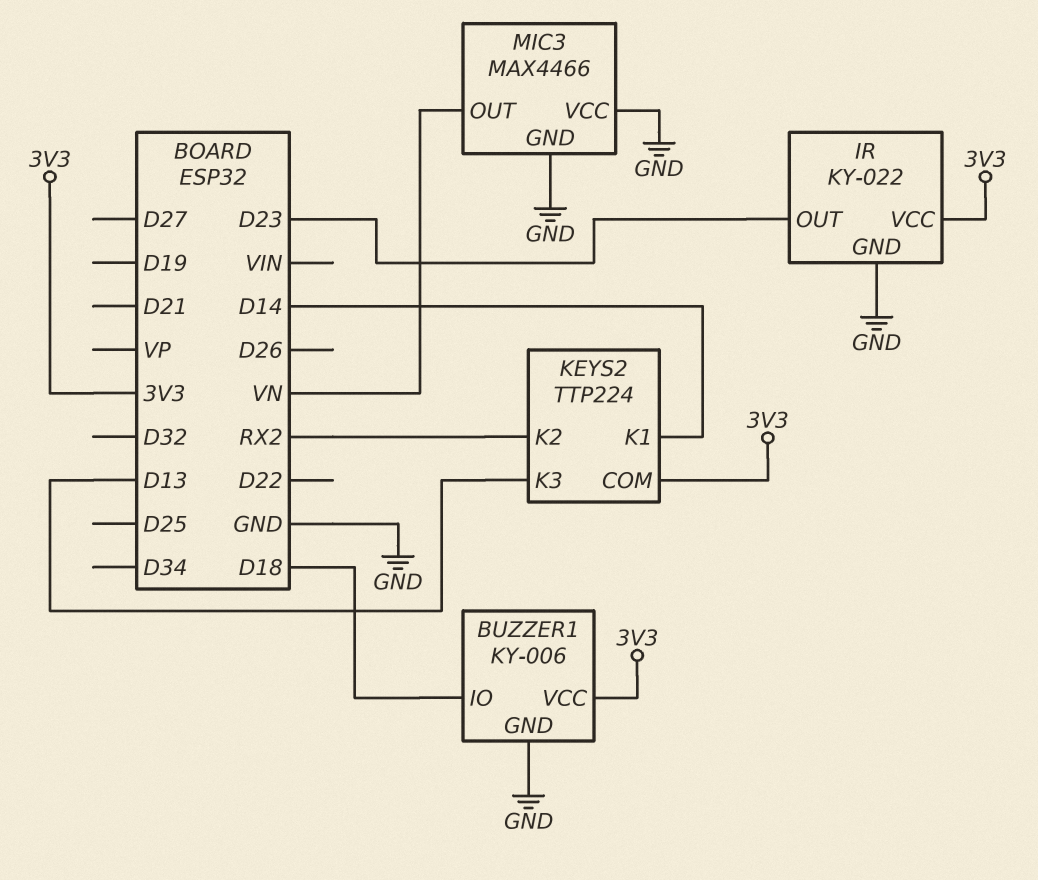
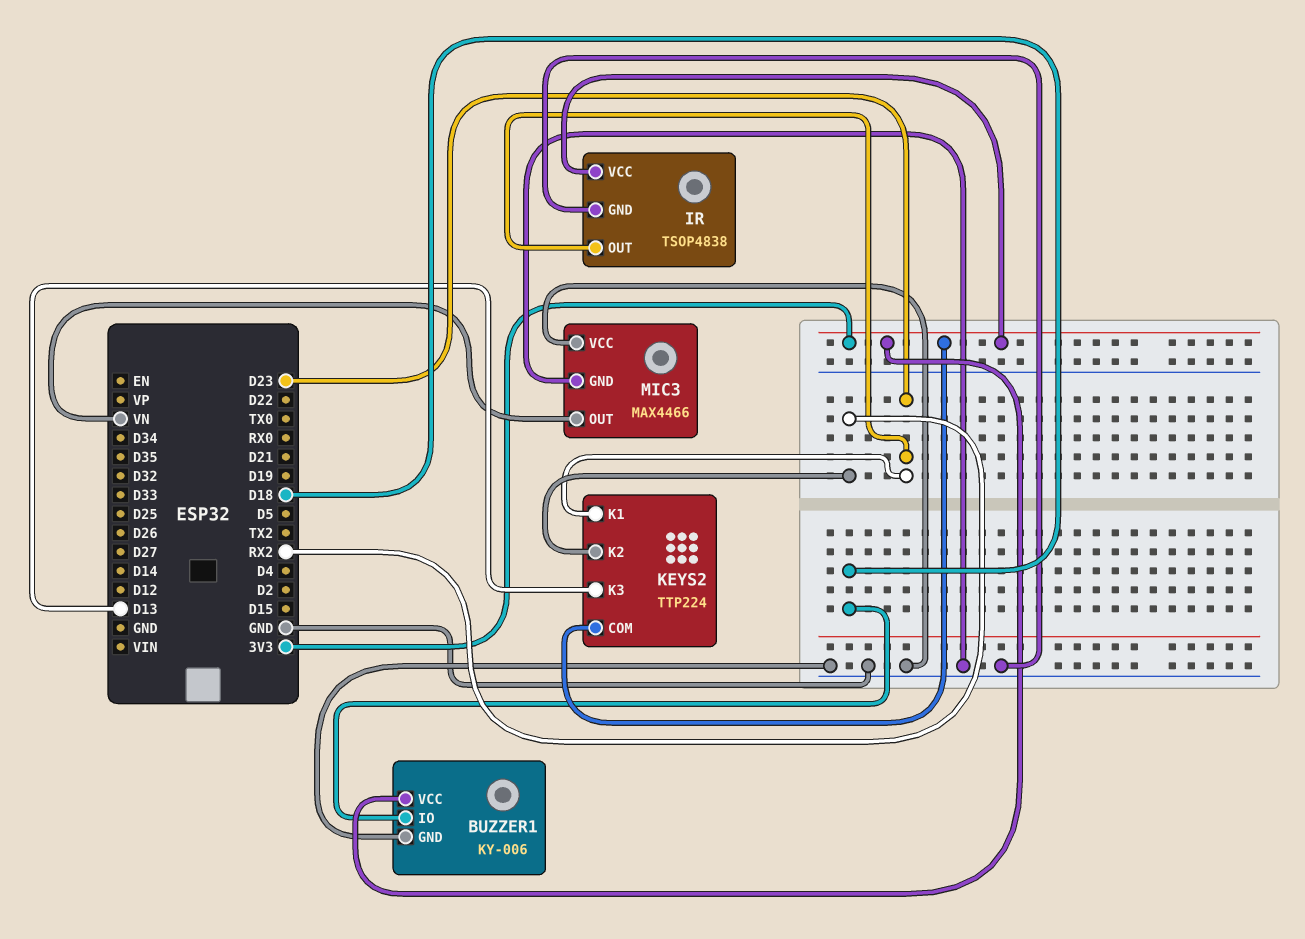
IR: KY-022 -> TSOP4838
KEYS2 pin K1: D14 -> D23

